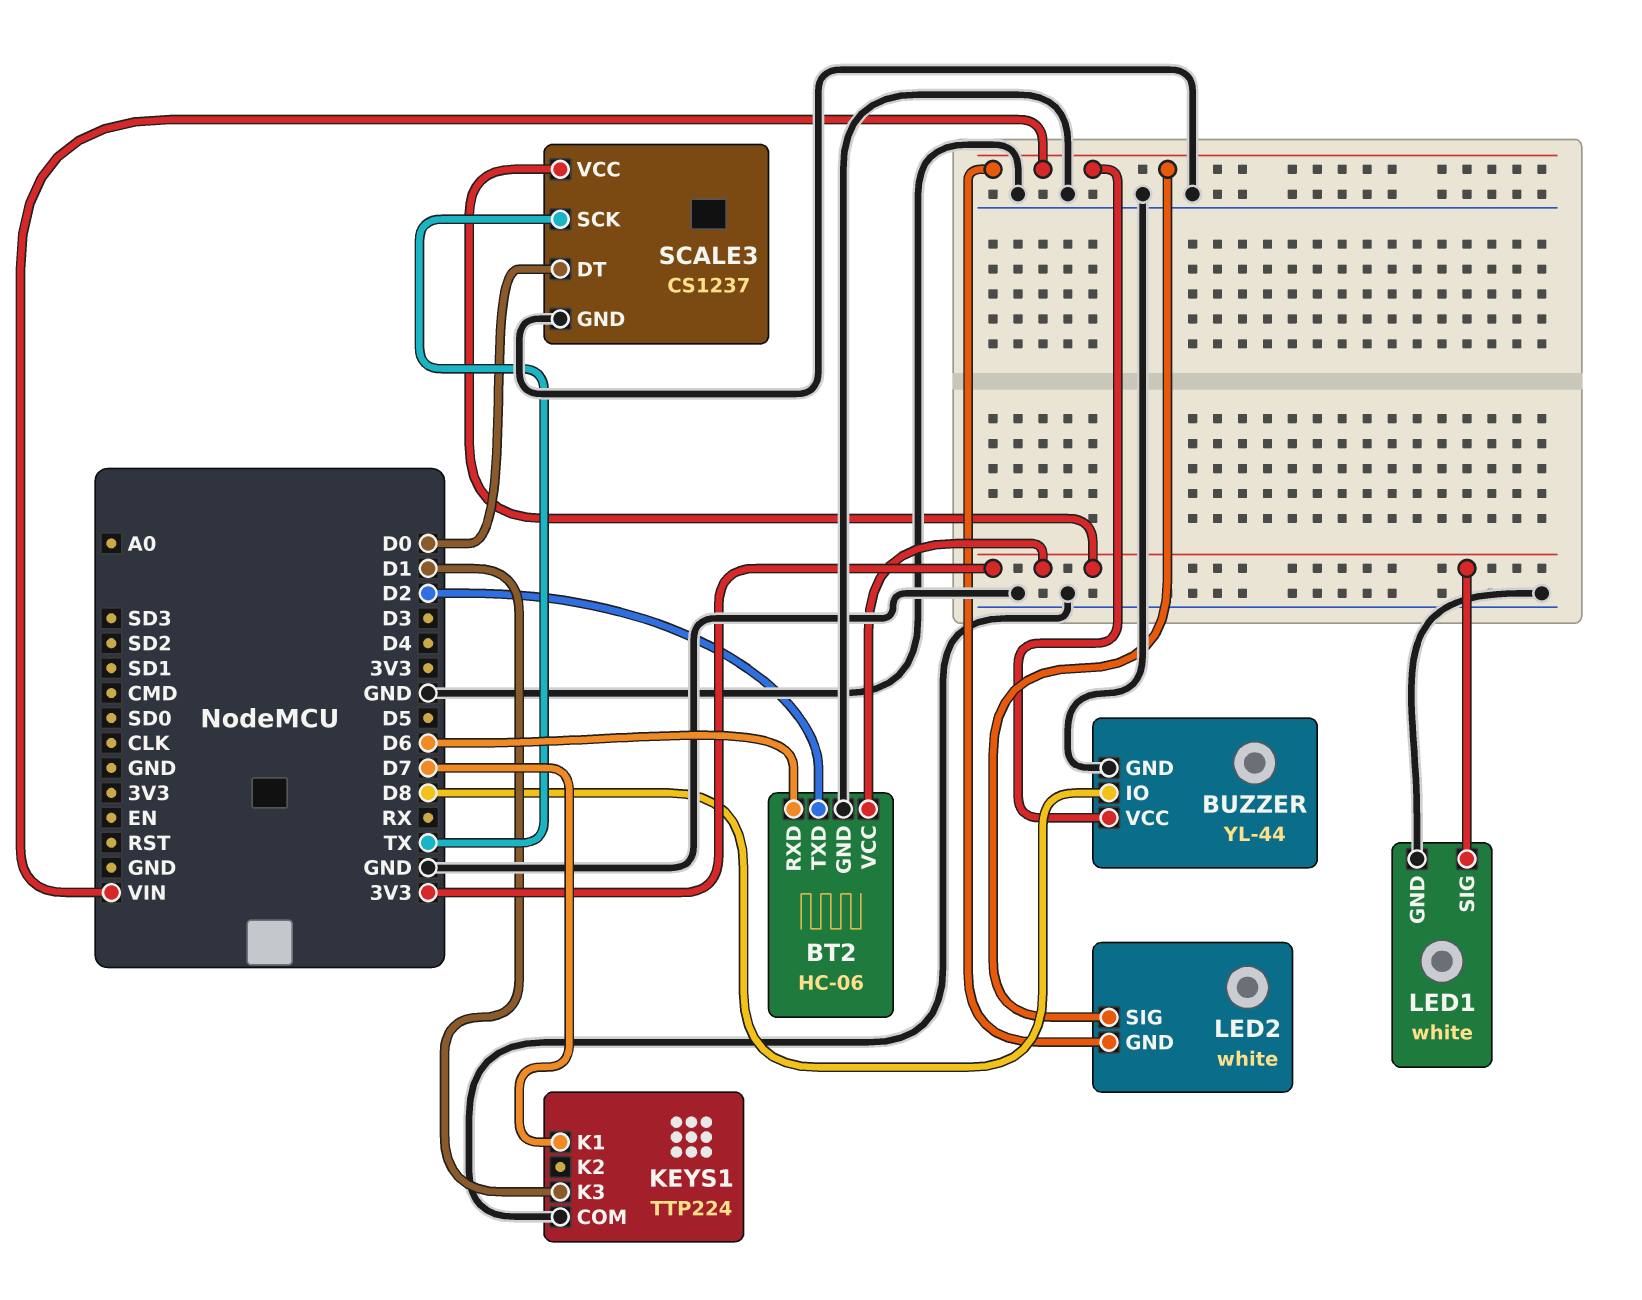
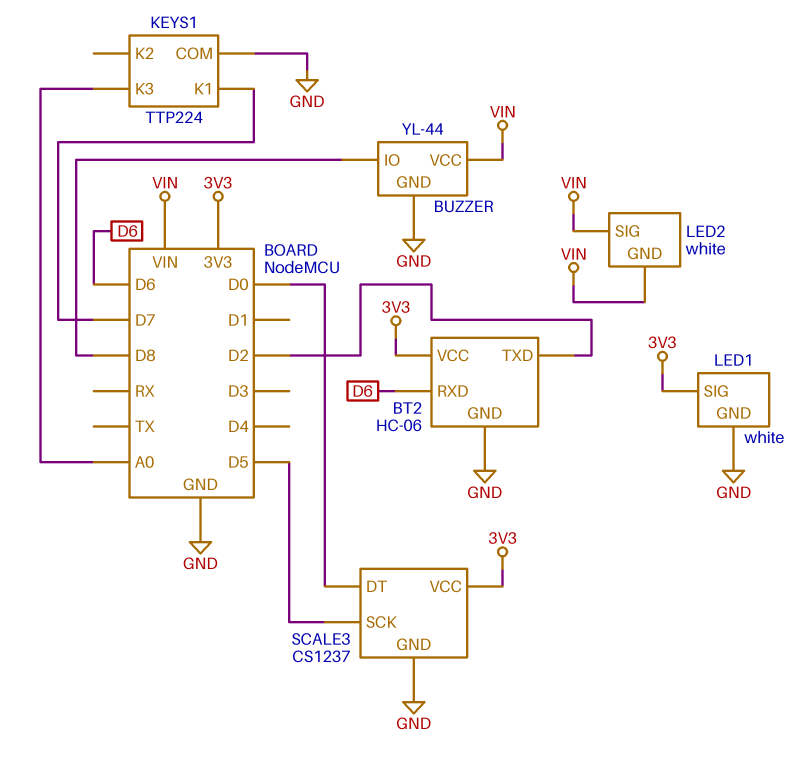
KEYS1 pin K3: D1 -> A0
SCALE3 pin SCK: TX -> D5

